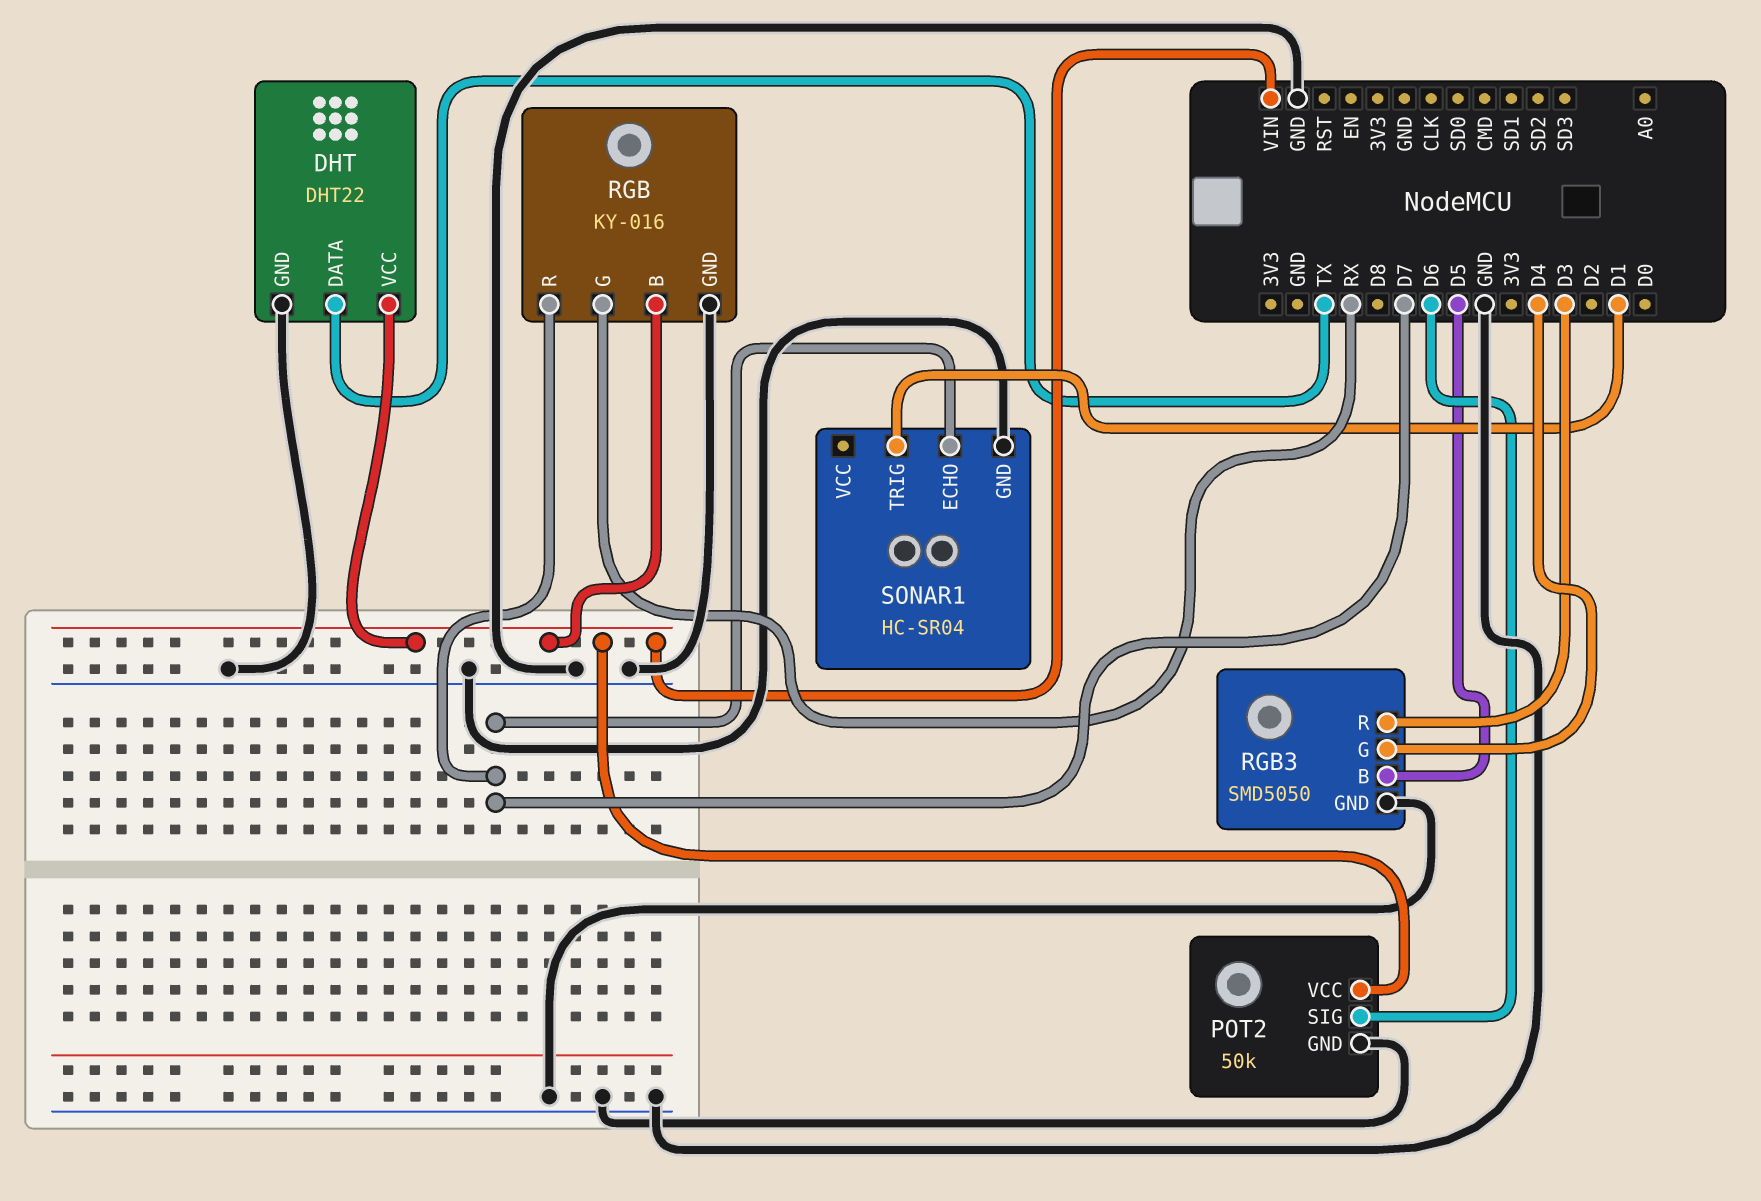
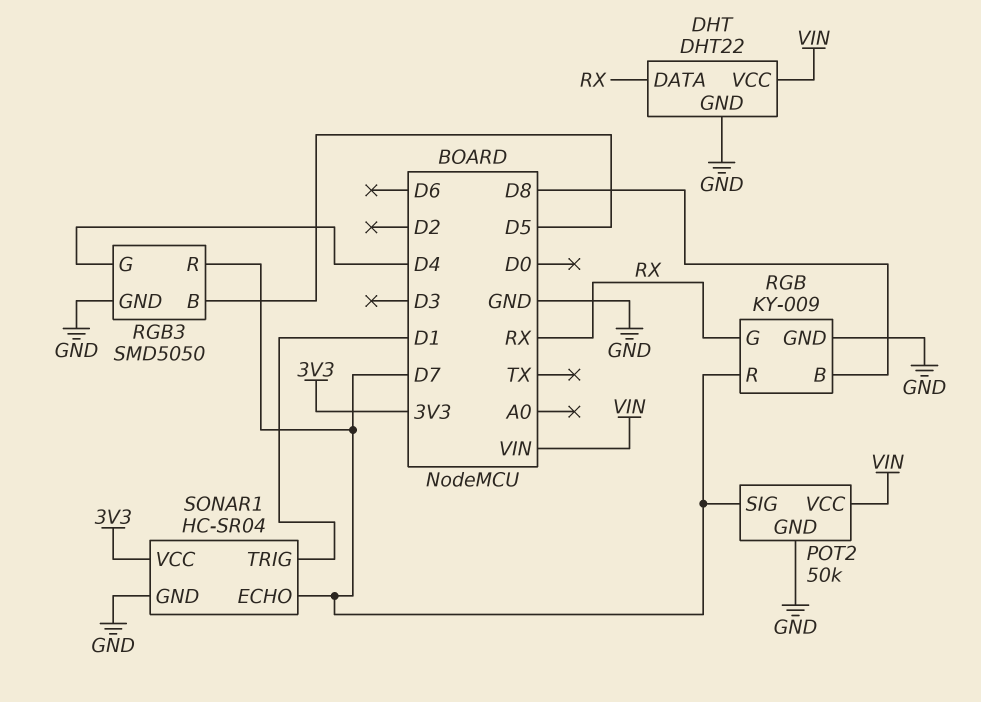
DHT pin DATA: TX -> RX
POT2 pin SIG: D6 -> D7
RGB: KY-016 -> KY-009
RGB pin B: VIN -> D8
RGB3 pin R: D3 -> D7
SONAR1 pin VCC: none -> 3V3

